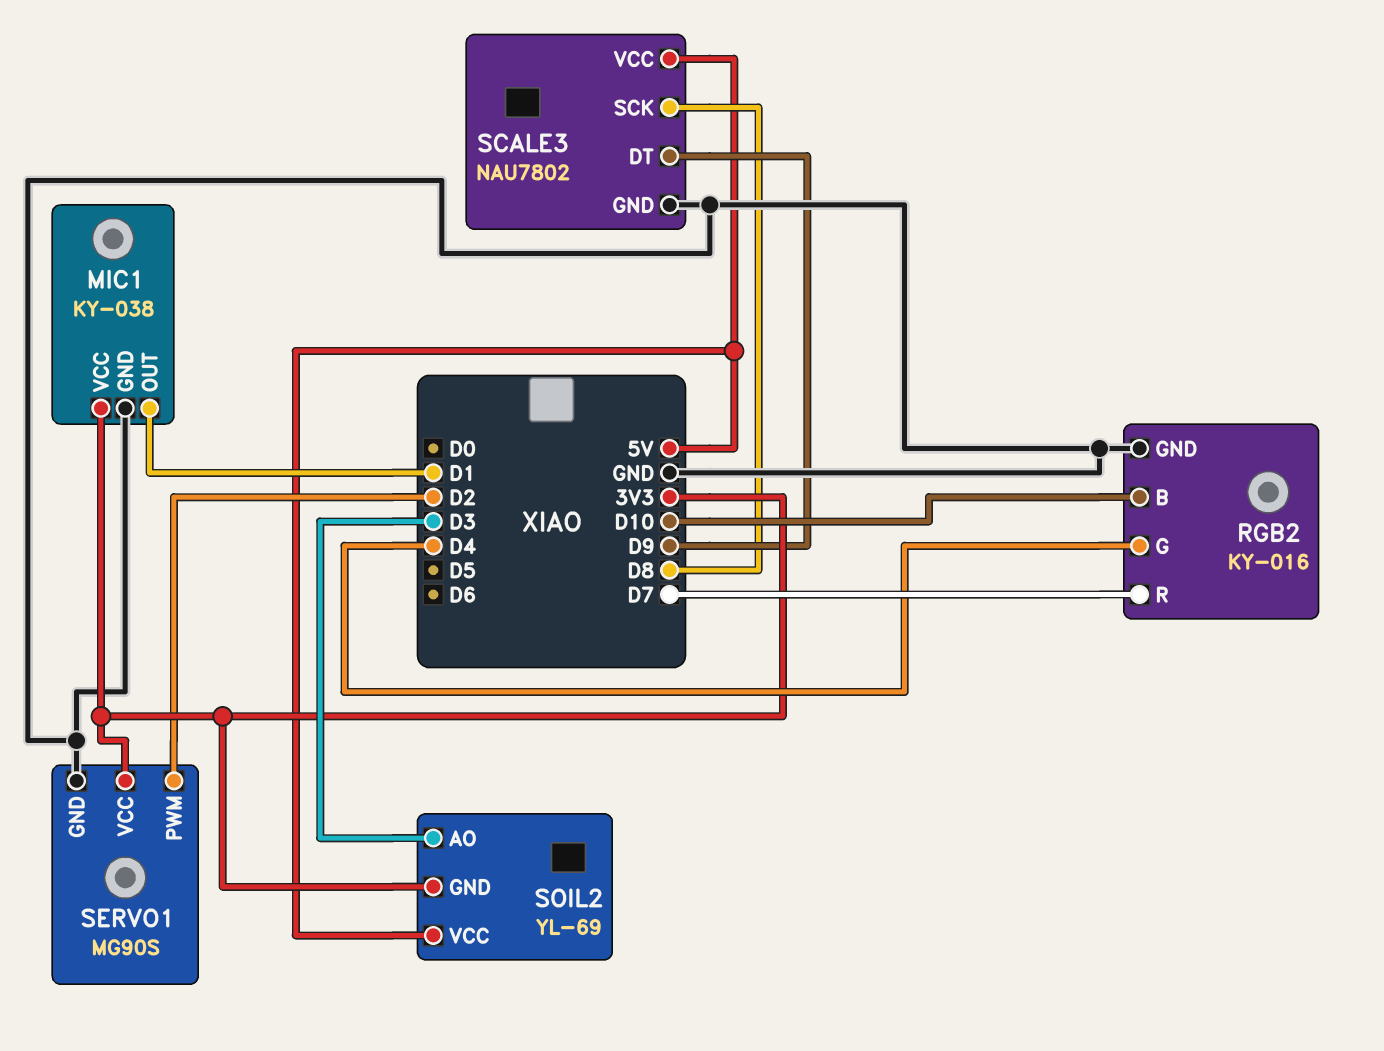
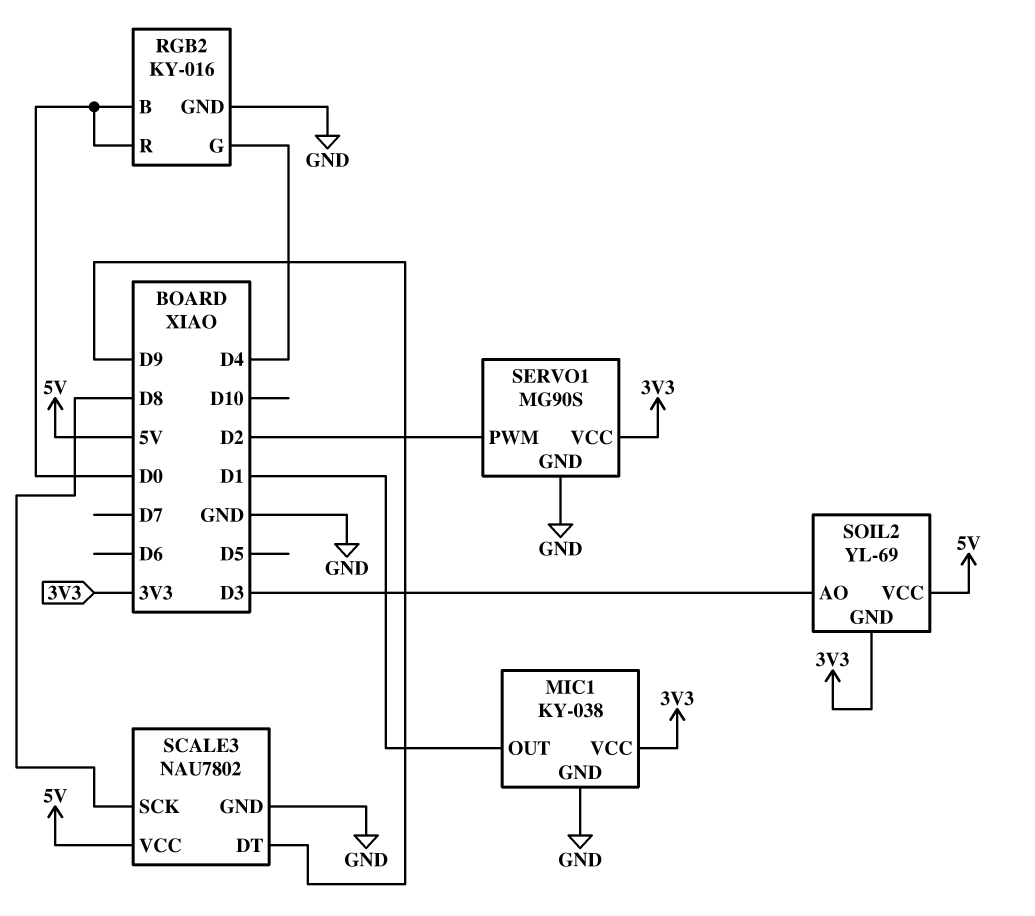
RGB2 pin B: D10 -> D0
RGB2 pin R: D7 -> D0

